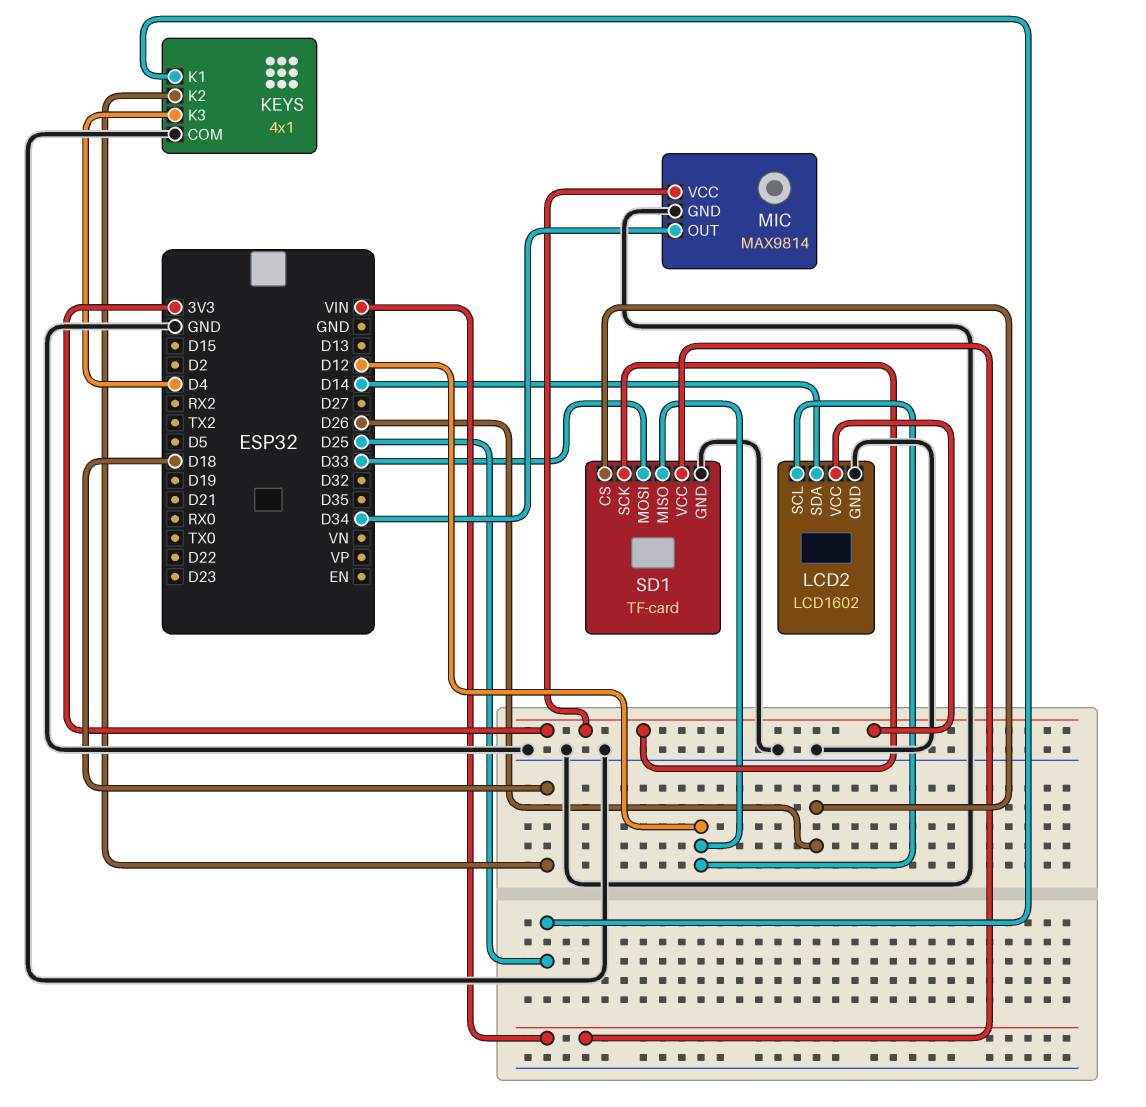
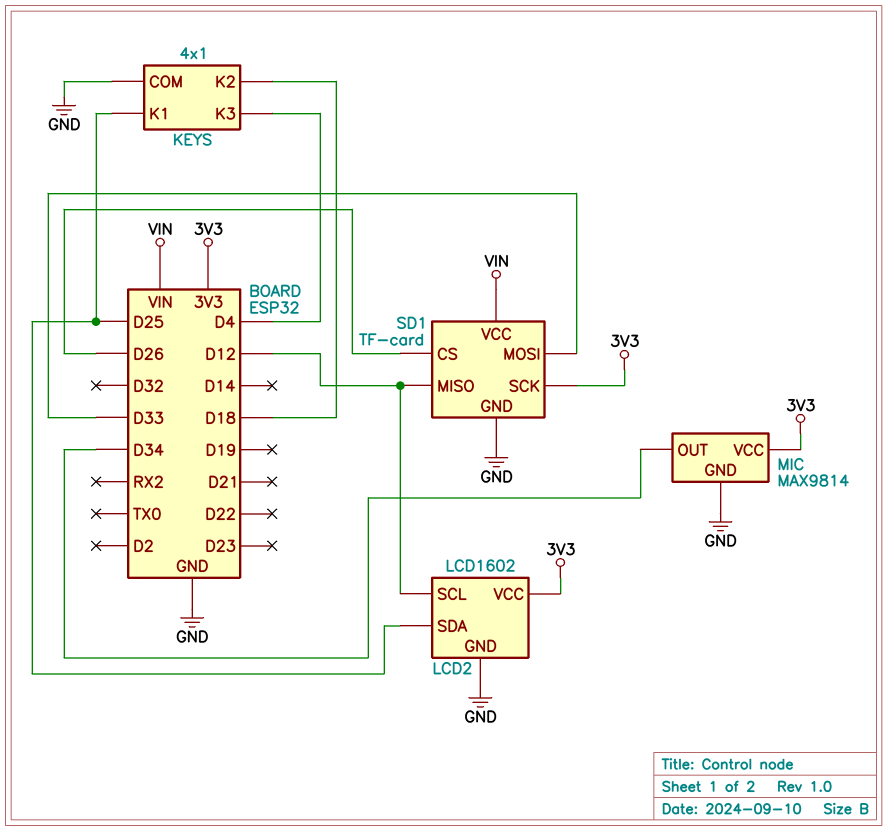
LCD2 pin SDA: D14 -> D25

